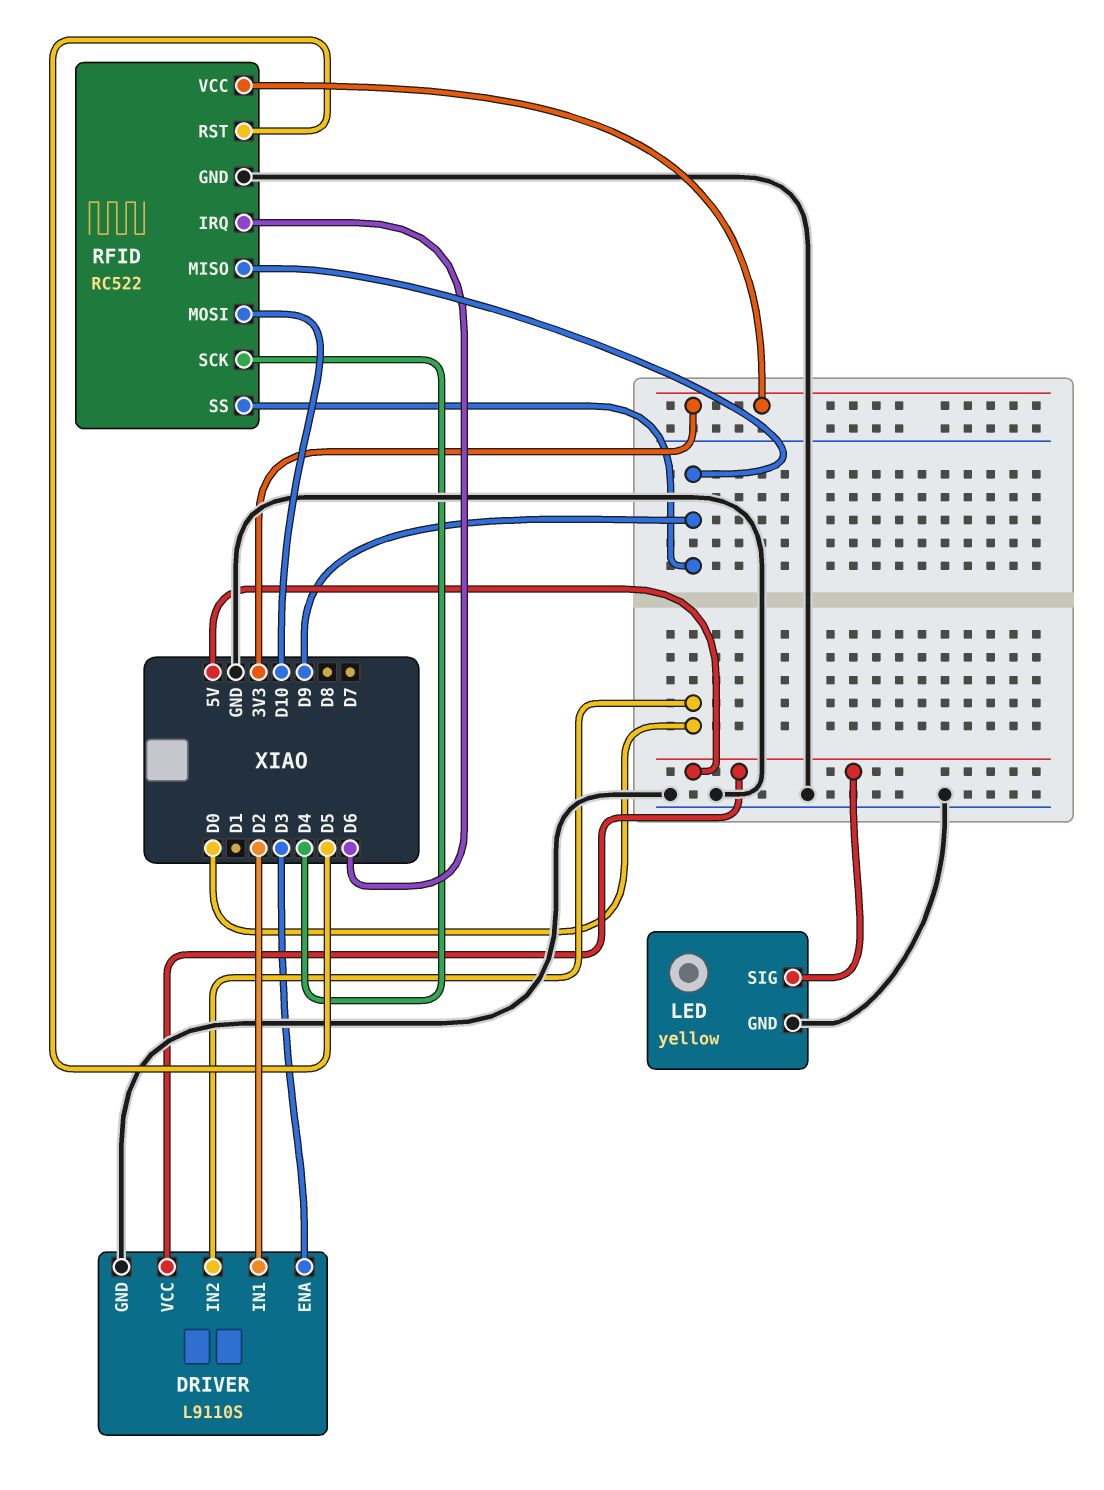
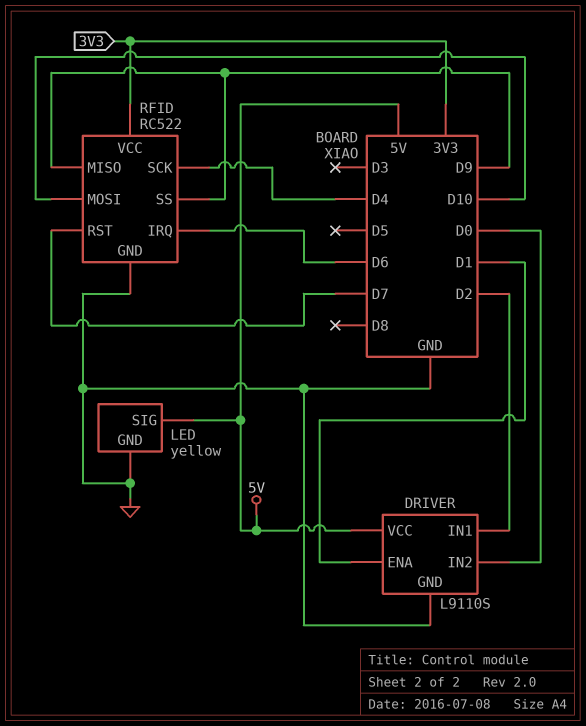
DRIVER pin ENA: D3 -> D1
RFID pin RST: D5 -> D7

